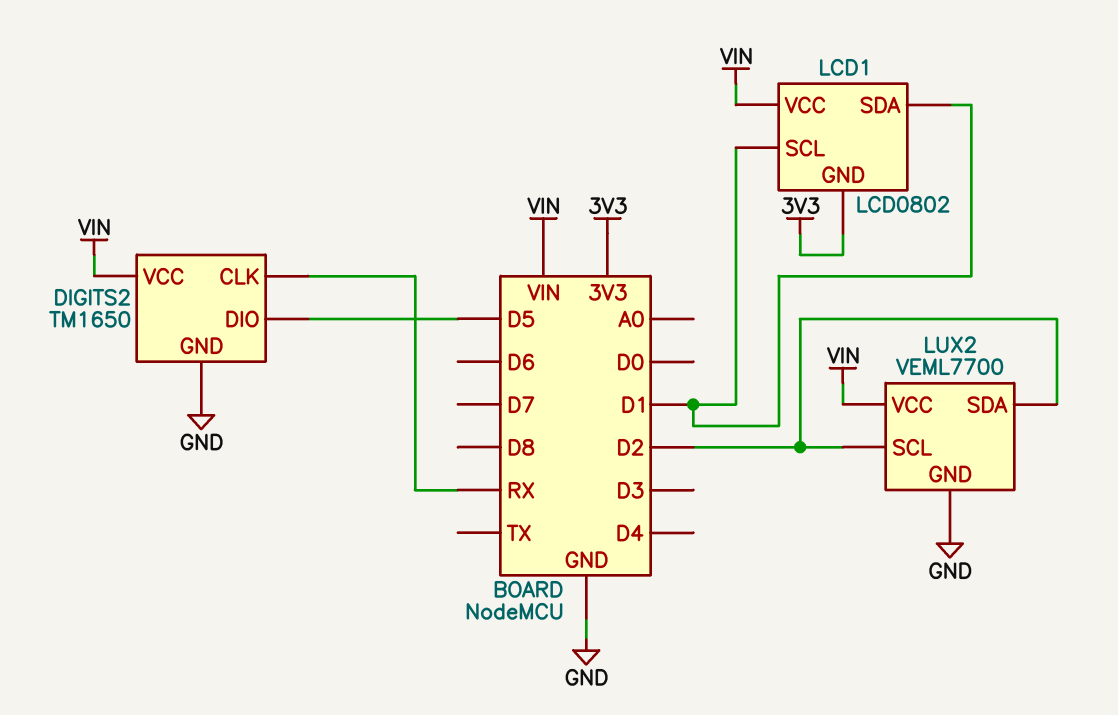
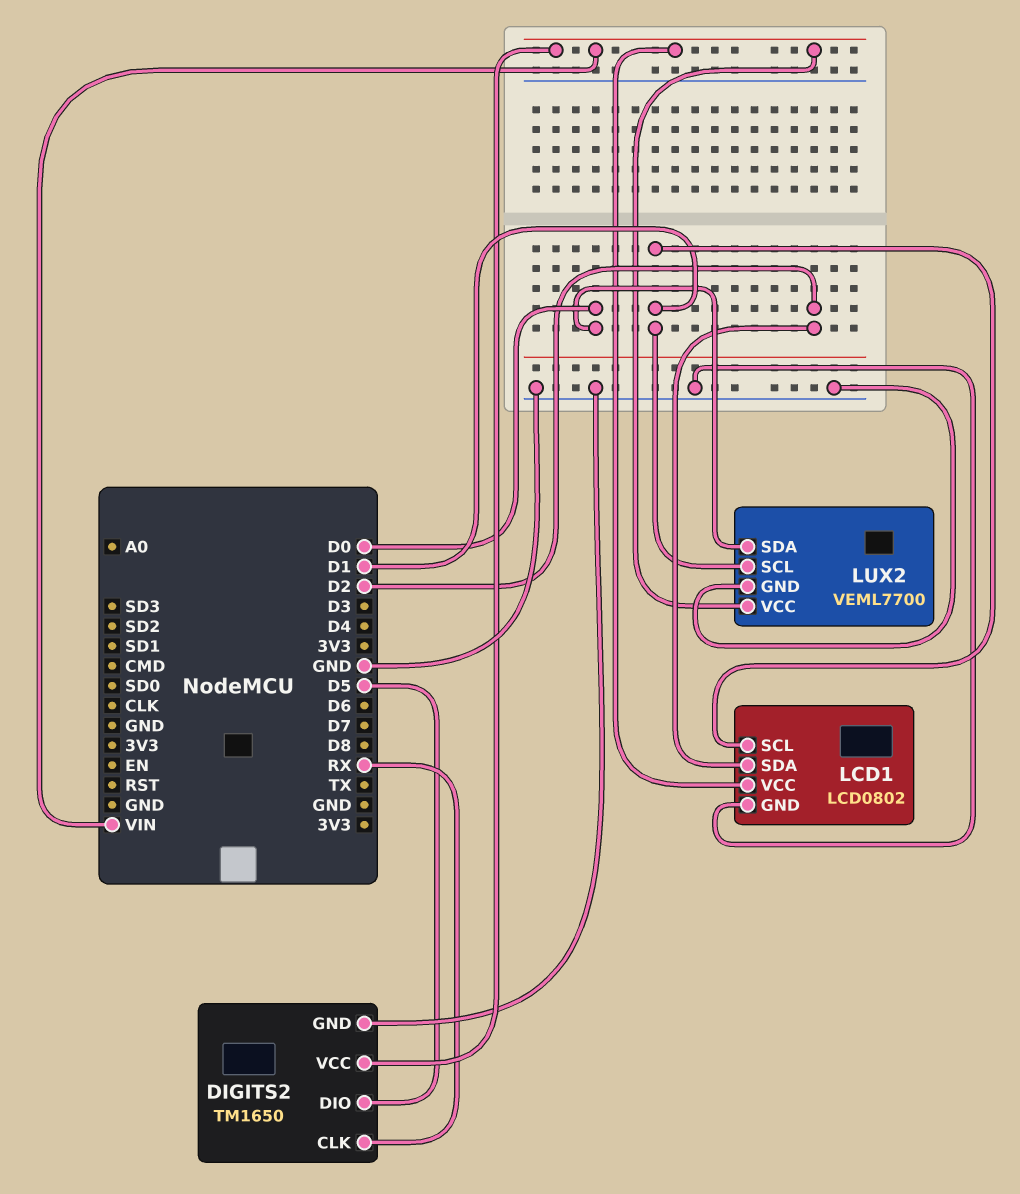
LCD1 pin GND: 3V3 -> GND
LCD1 pin SDA: D1 -> D2
LUX2 pin SCL: D2 -> D1
LUX2 pin SDA: D2 -> D0

